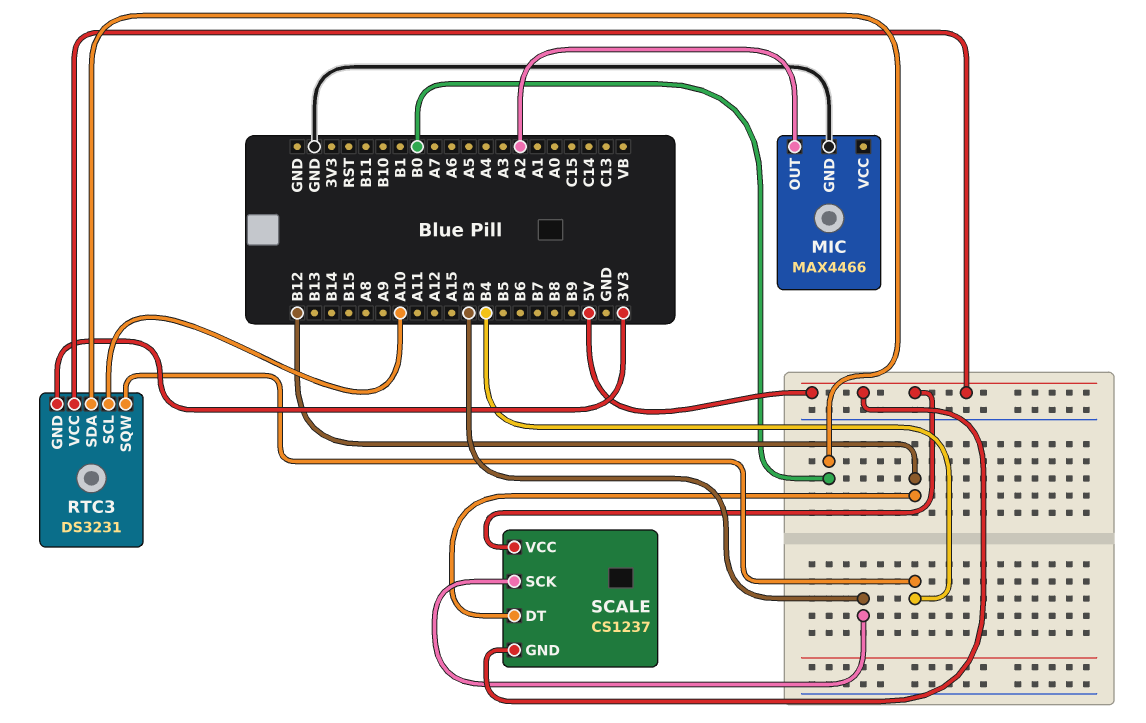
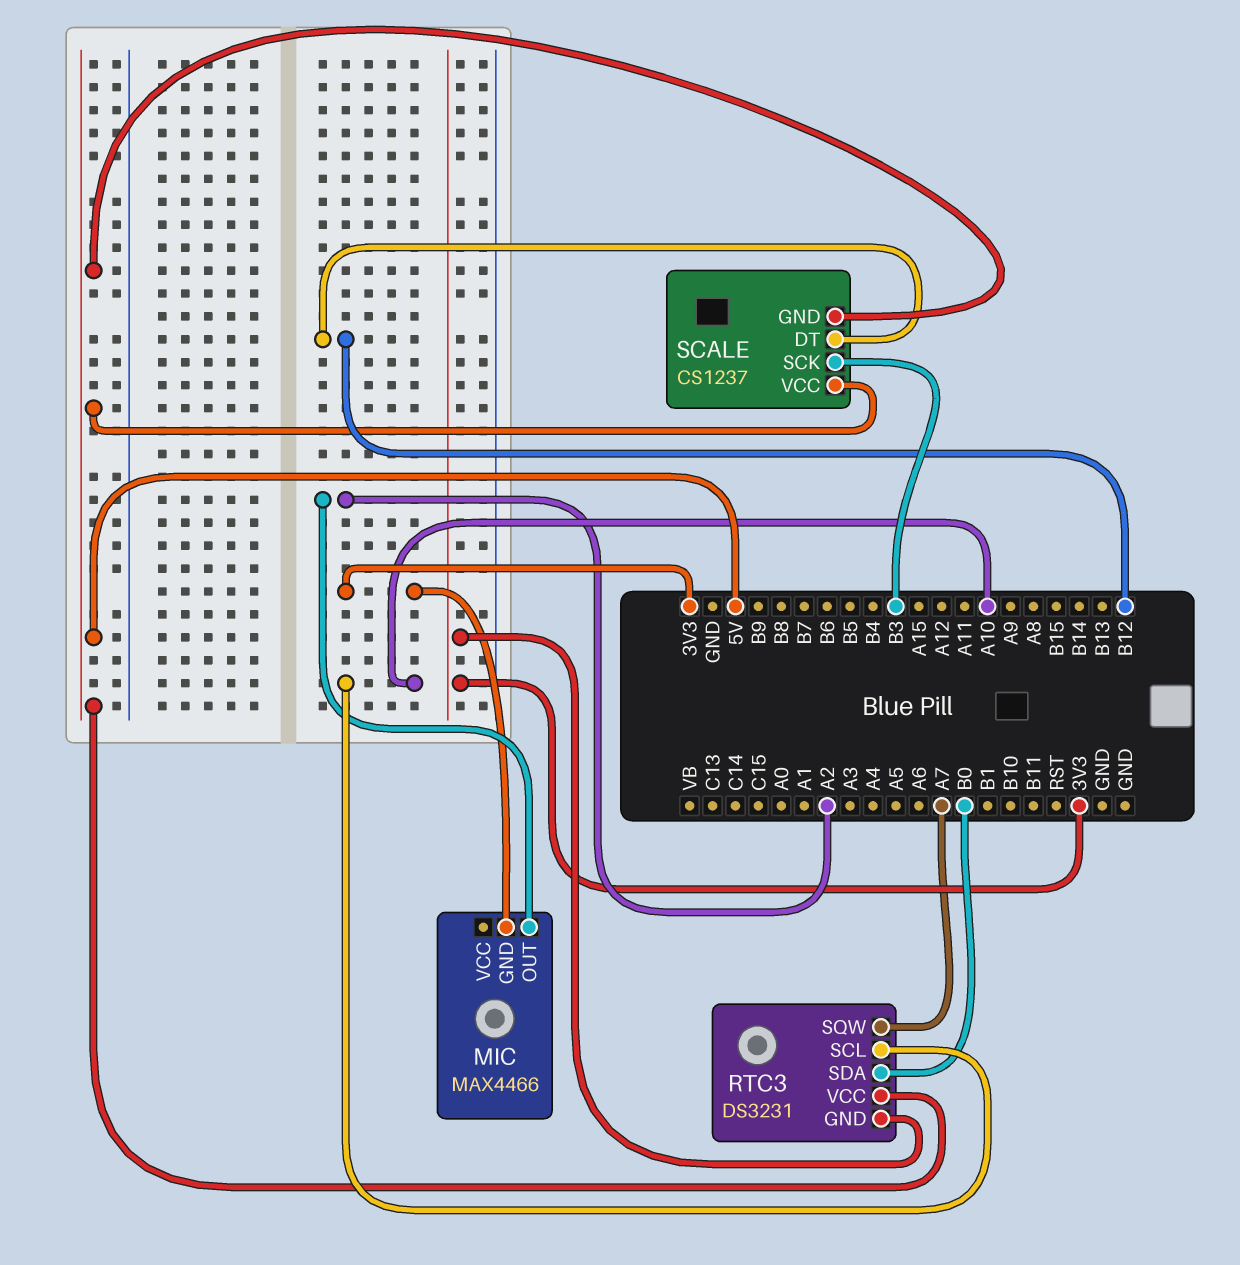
MIC pin GND: GND -> 3V3
RTC3 pin SQW: B4 -> A7

